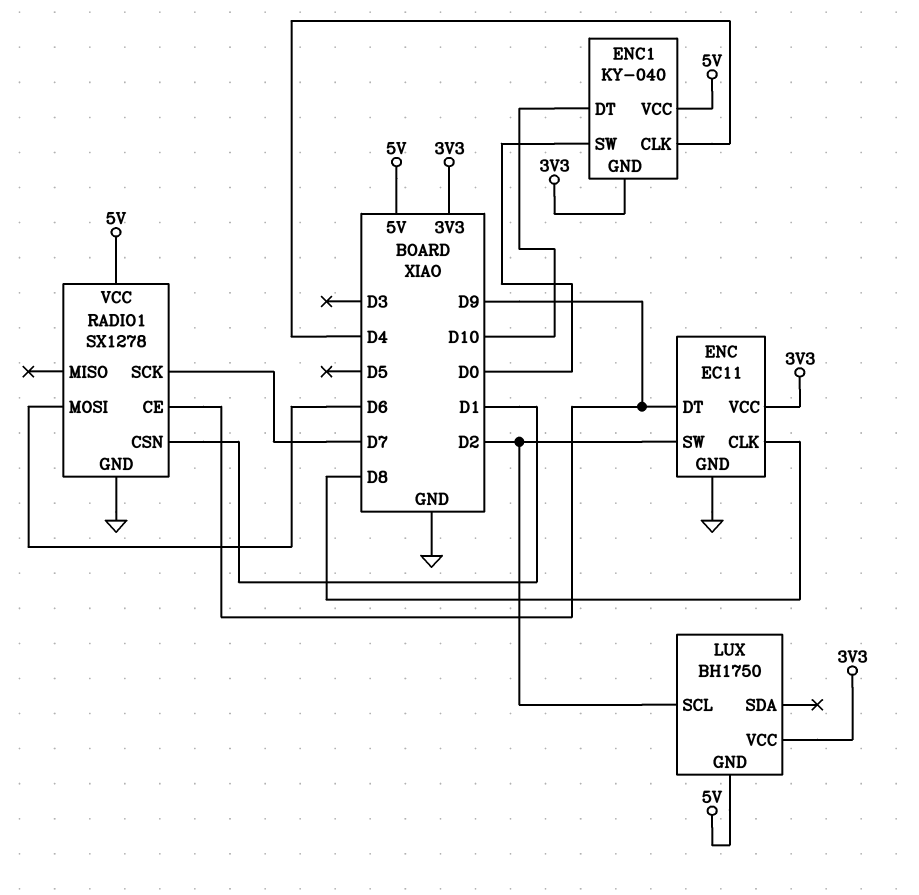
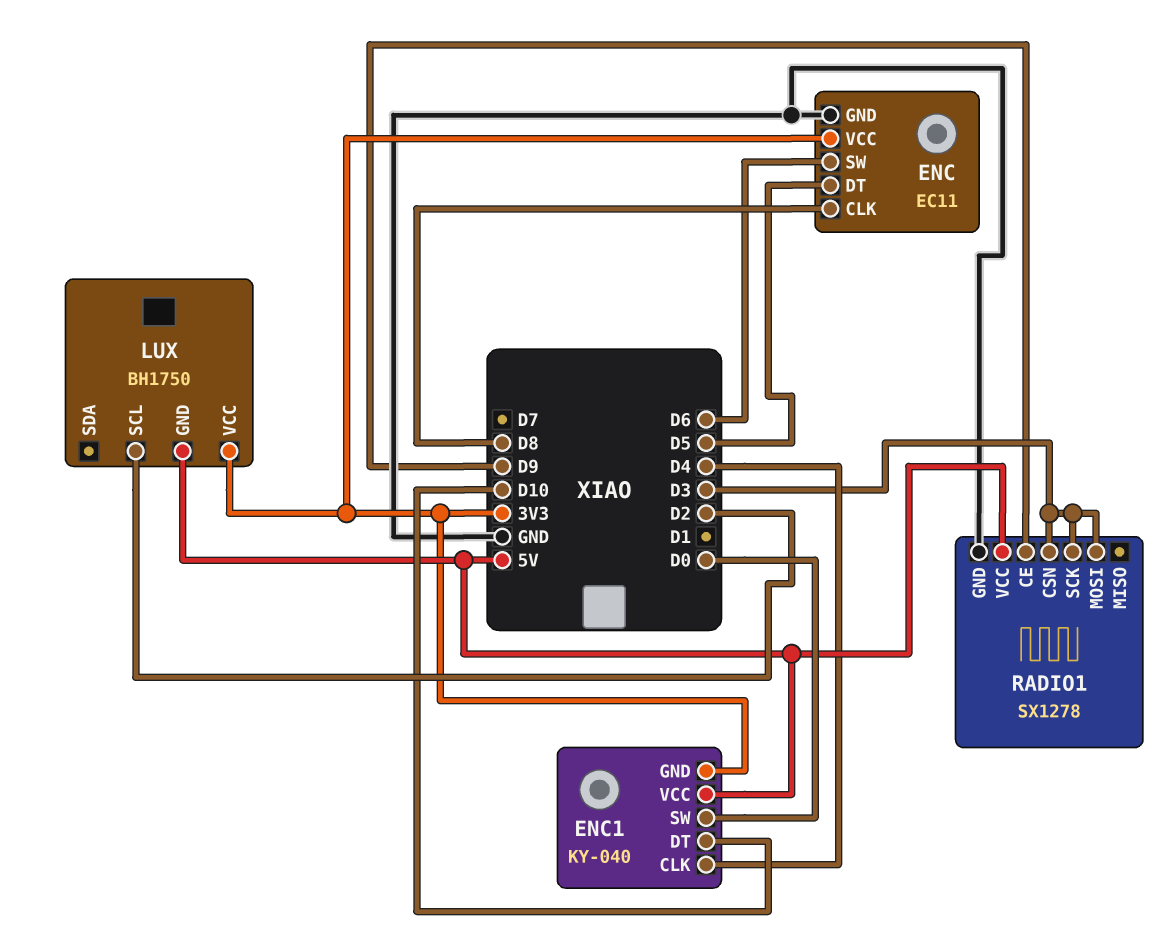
ENC pin DT: D9 -> D5
ENC pin SW: D2 -> D6
RADIO1 pin CSN: D1 -> D3
RADIO1 pin MOSI: D6 -> D3
RADIO1 pin SCK: D7 -> D3

